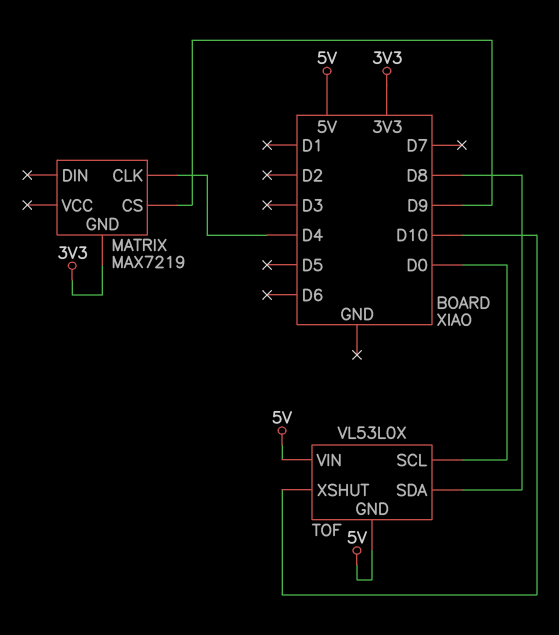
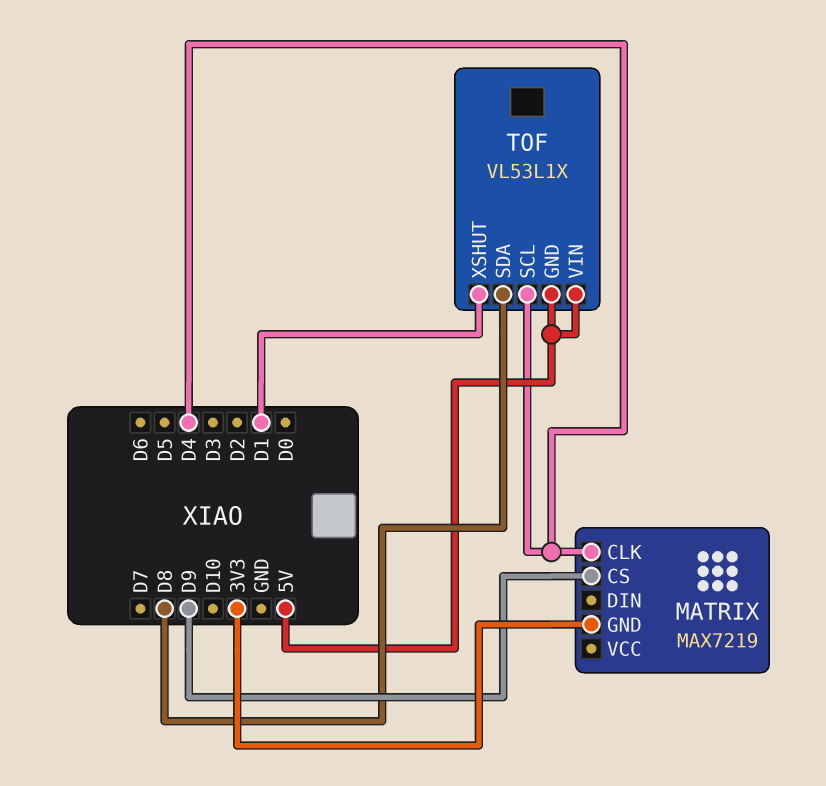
TOF: VL53L0X -> VL53L1X
TOF pin SCL: D0 -> D4
TOF pin XSHUT: D10 -> D1

